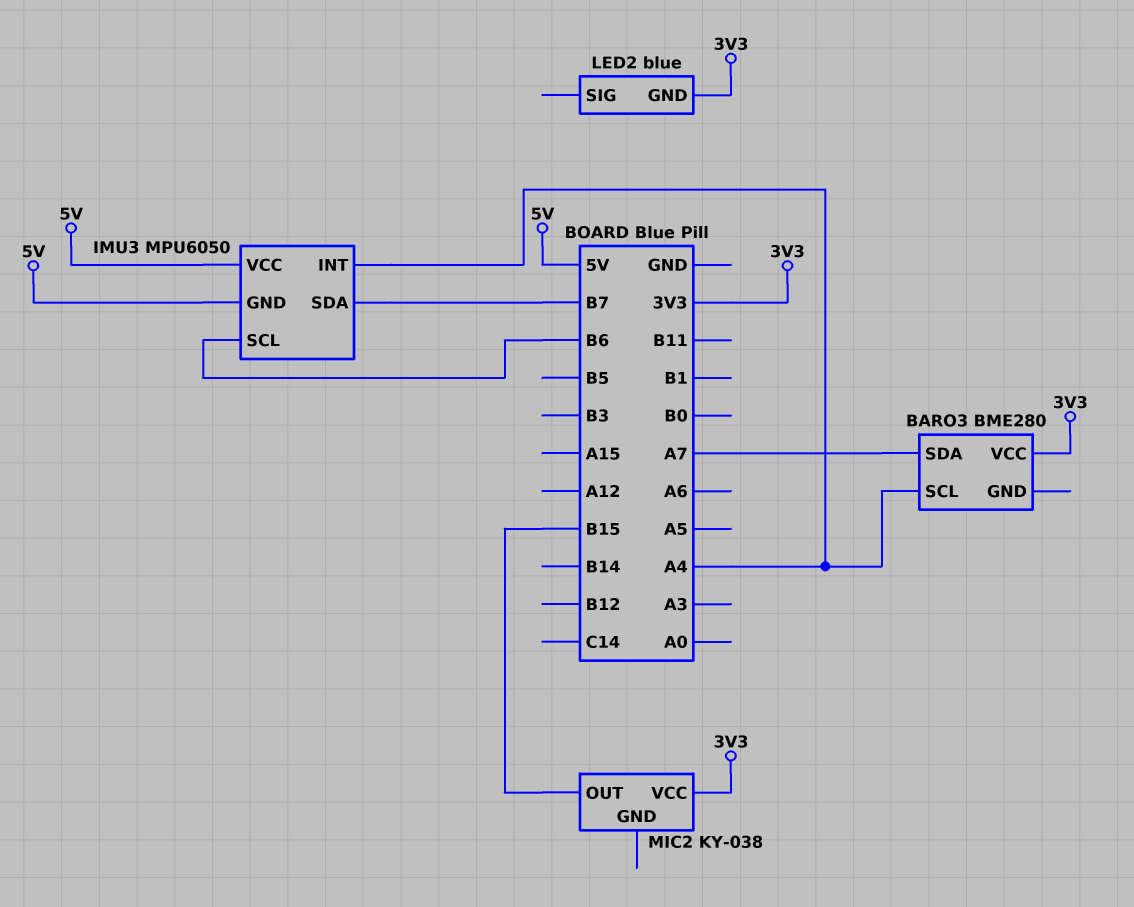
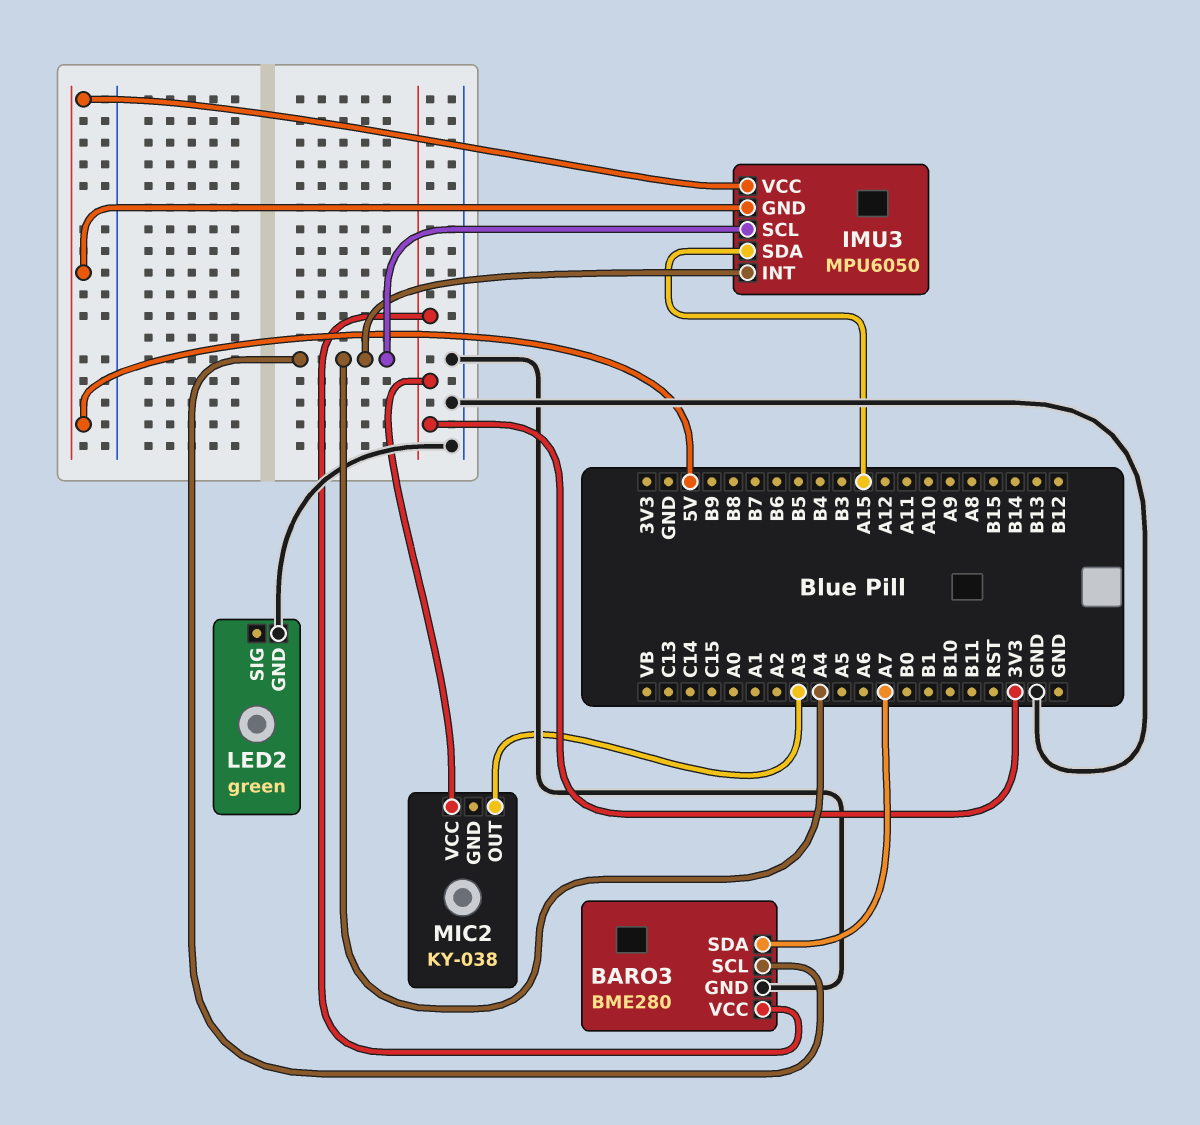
BARO3 pin GND: none -> GND
IMU3 pin SCL: B6 -> A4
IMU3 pin SDA: B7 -> A15
LED2: blue -> green
LED2 pin GND: 3V3 -> GND
MIC2 pin OUT: B15 -> A3

